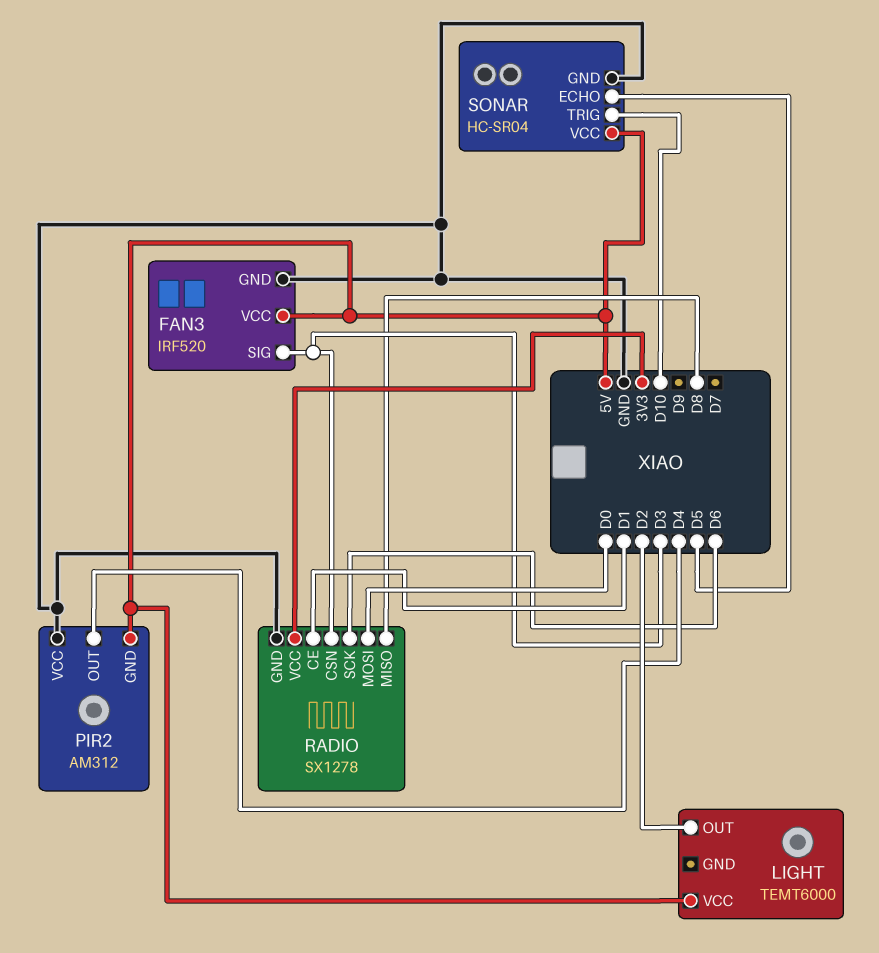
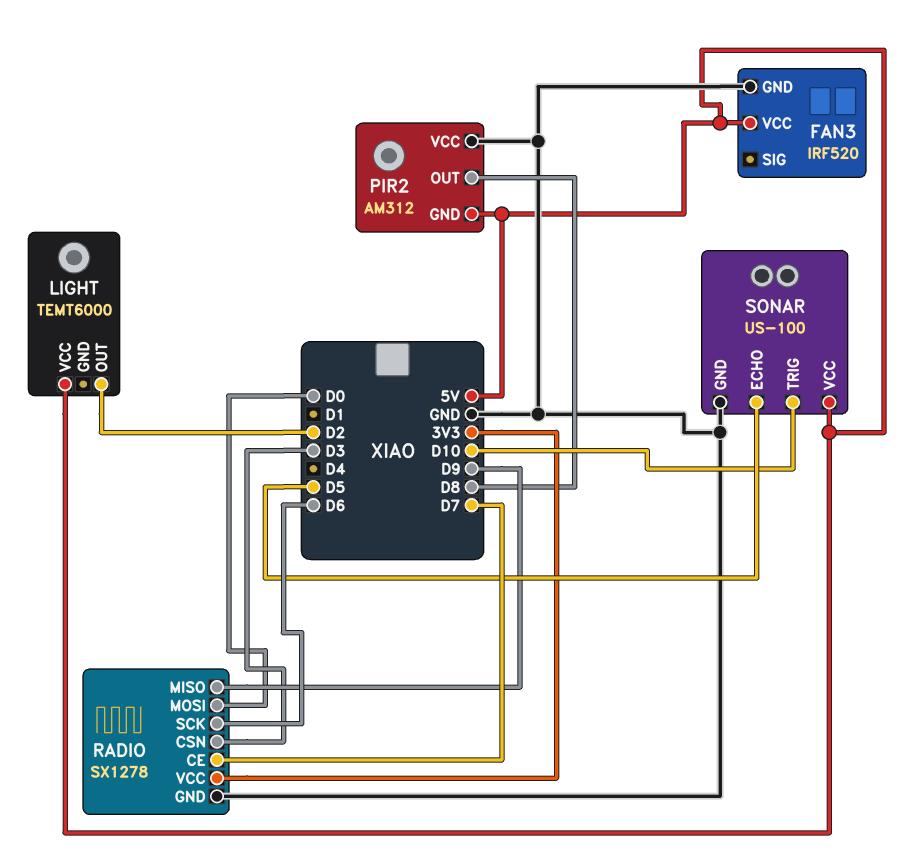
FAN3 pin SIG: D3 -> none
PIR2 pin OUT: D4 -> D8
RADIO pin CE: D1 -> D7
RADIO pin MISO: D8 -> D9
SONAR: HC-SR04 -> US-100

